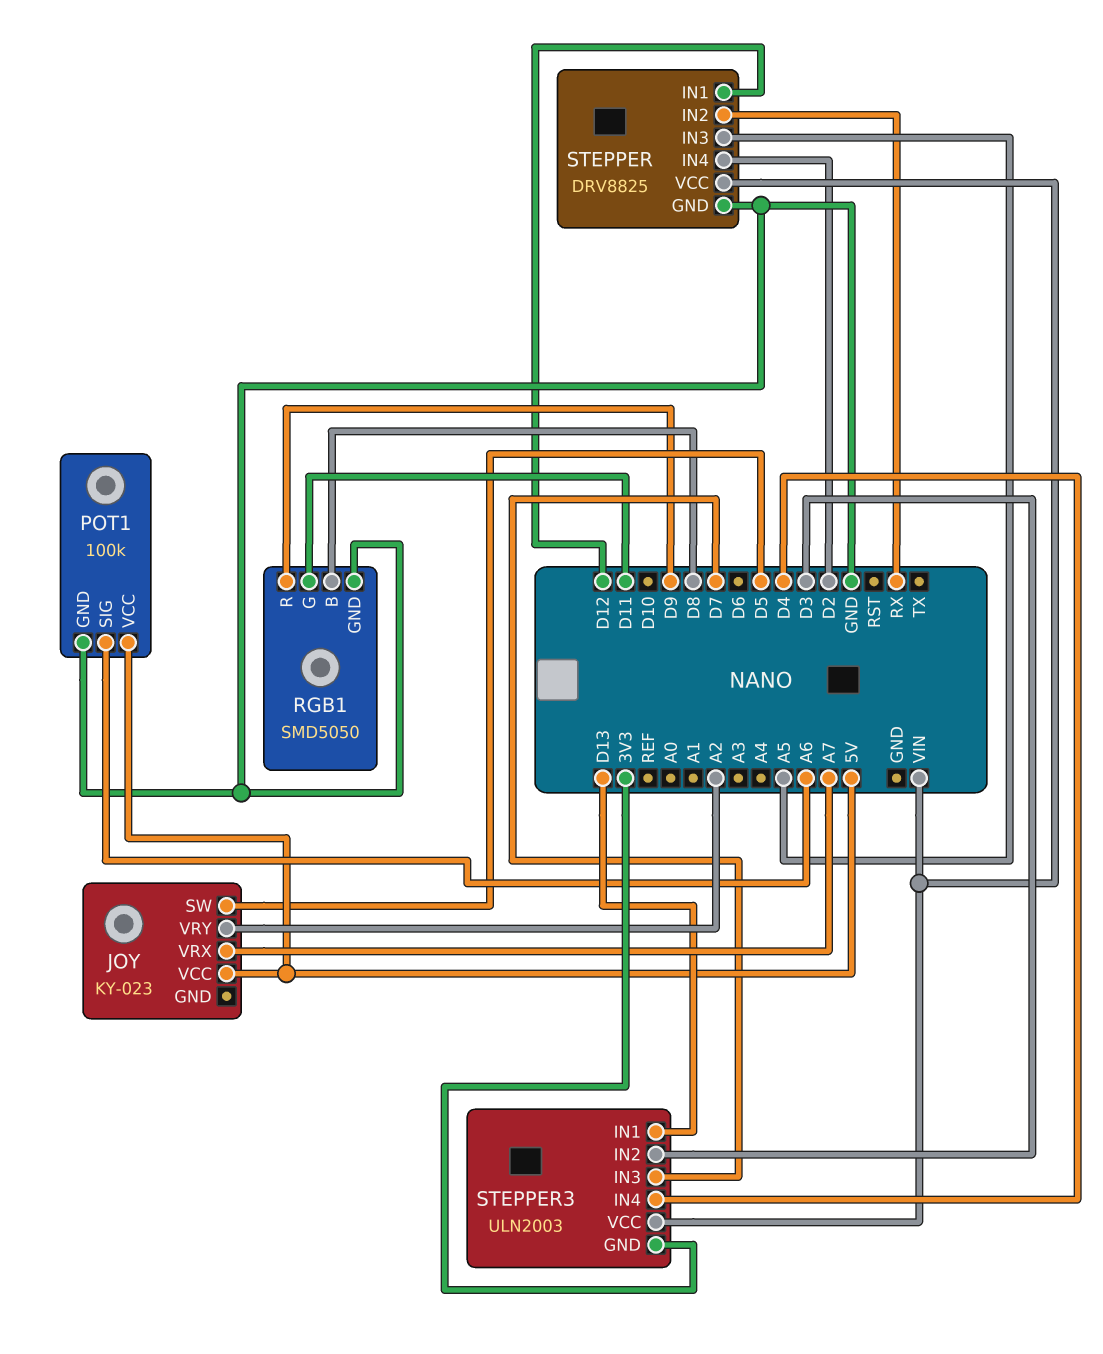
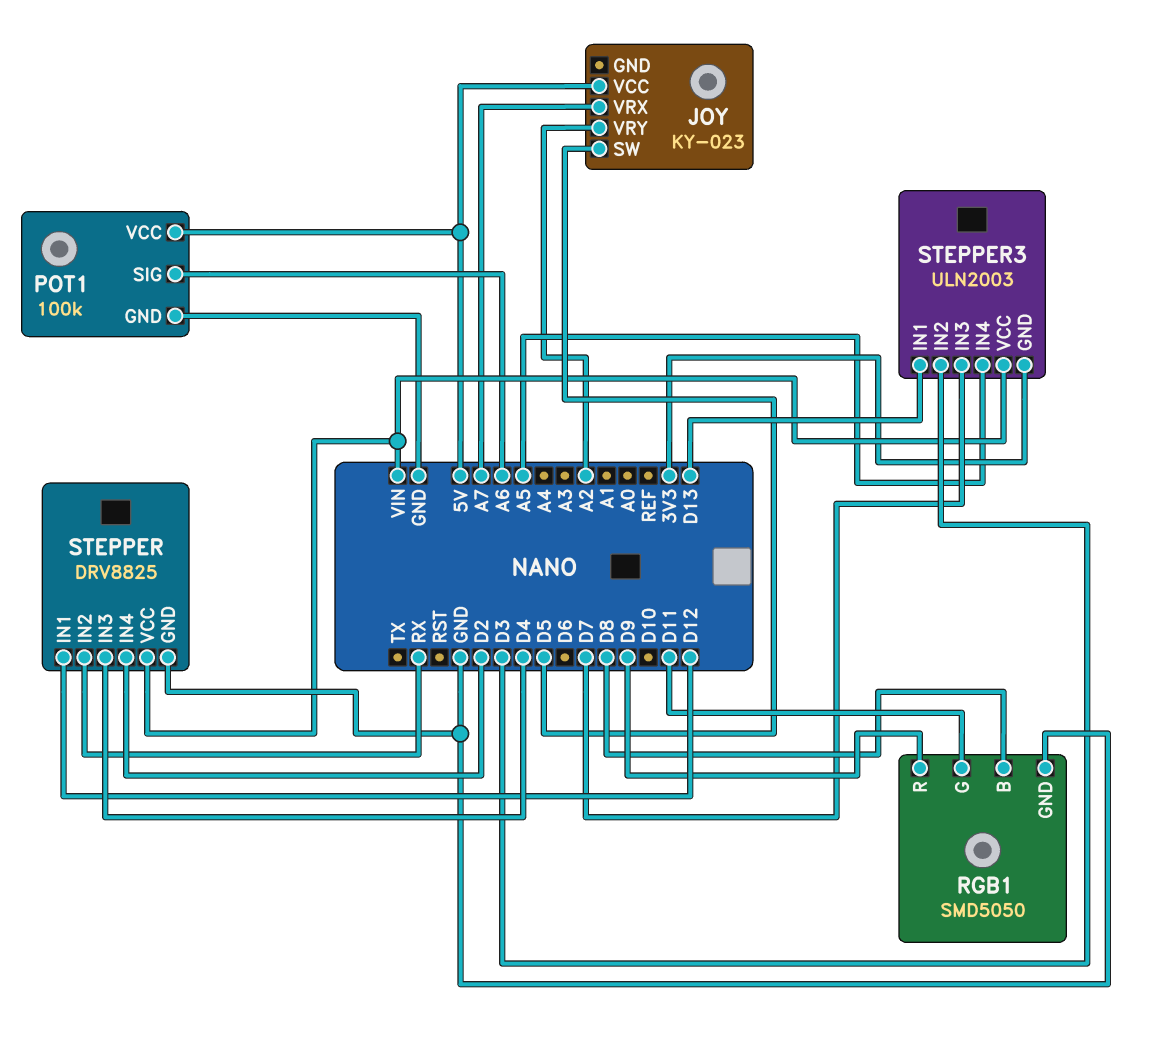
STEPPER pin IN3: A5 -> D4
STEPPER3 pin IN4: D4 -> A5

